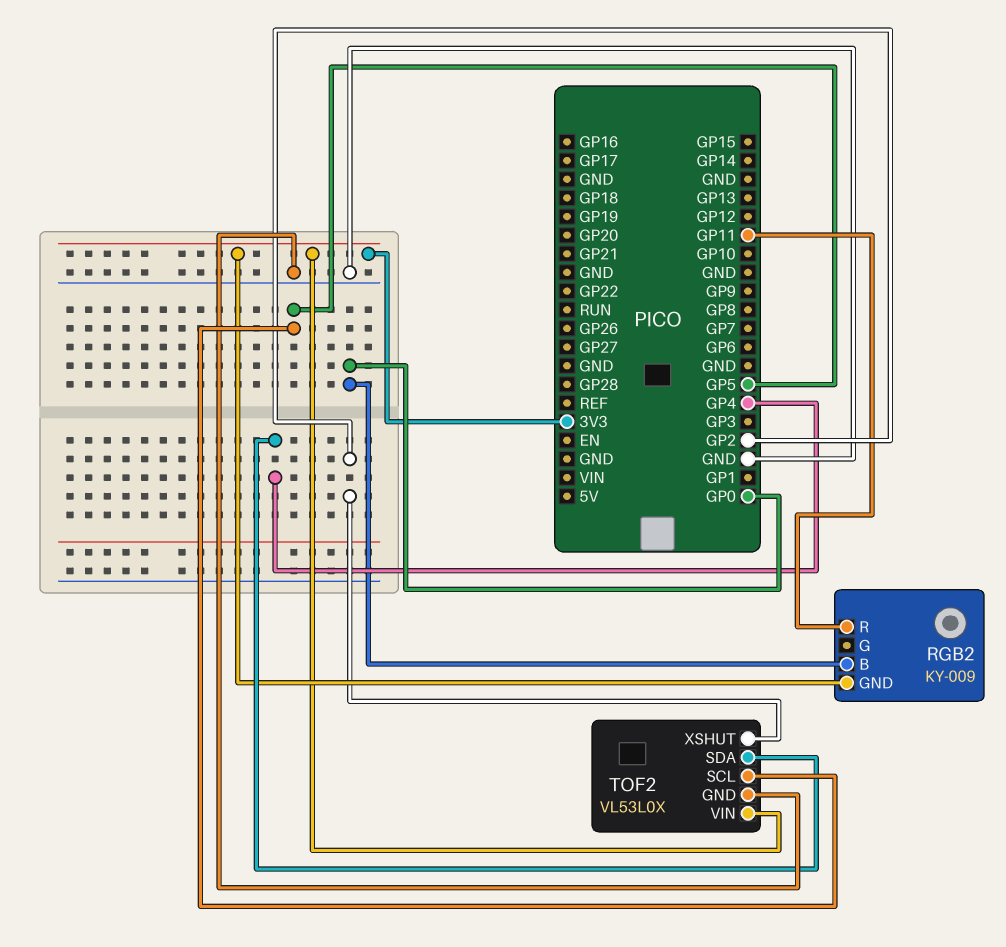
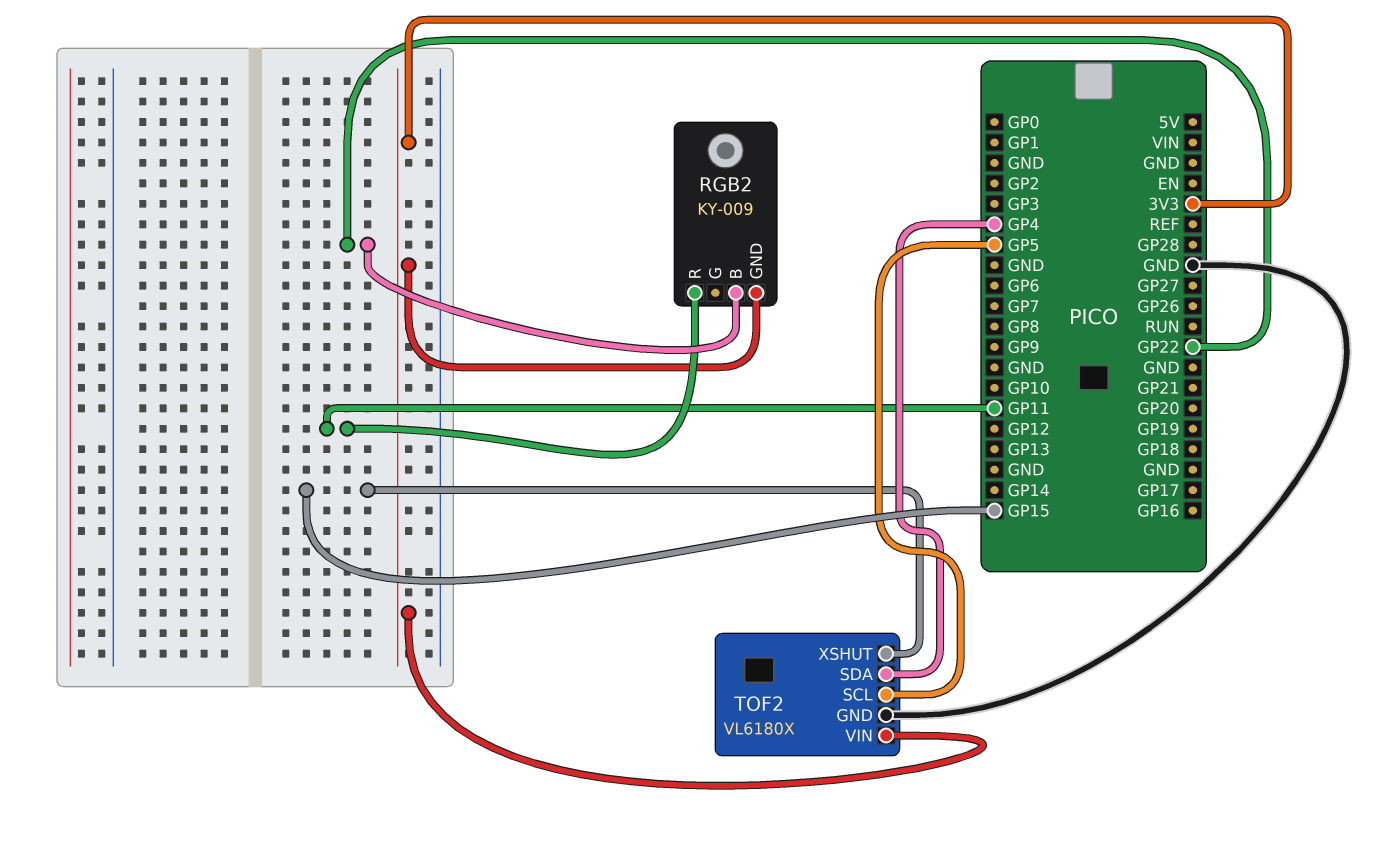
RGB2 pin B: GP0 -> GP22
TOF2: VL53L0X -> VL6180X
TOF2 pin XSHUT: GP2 -> GP15

